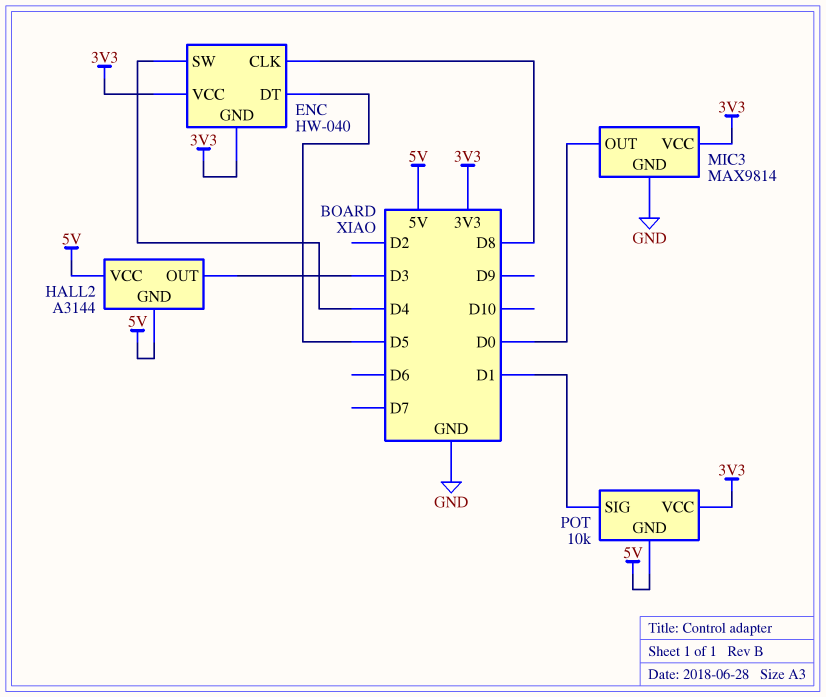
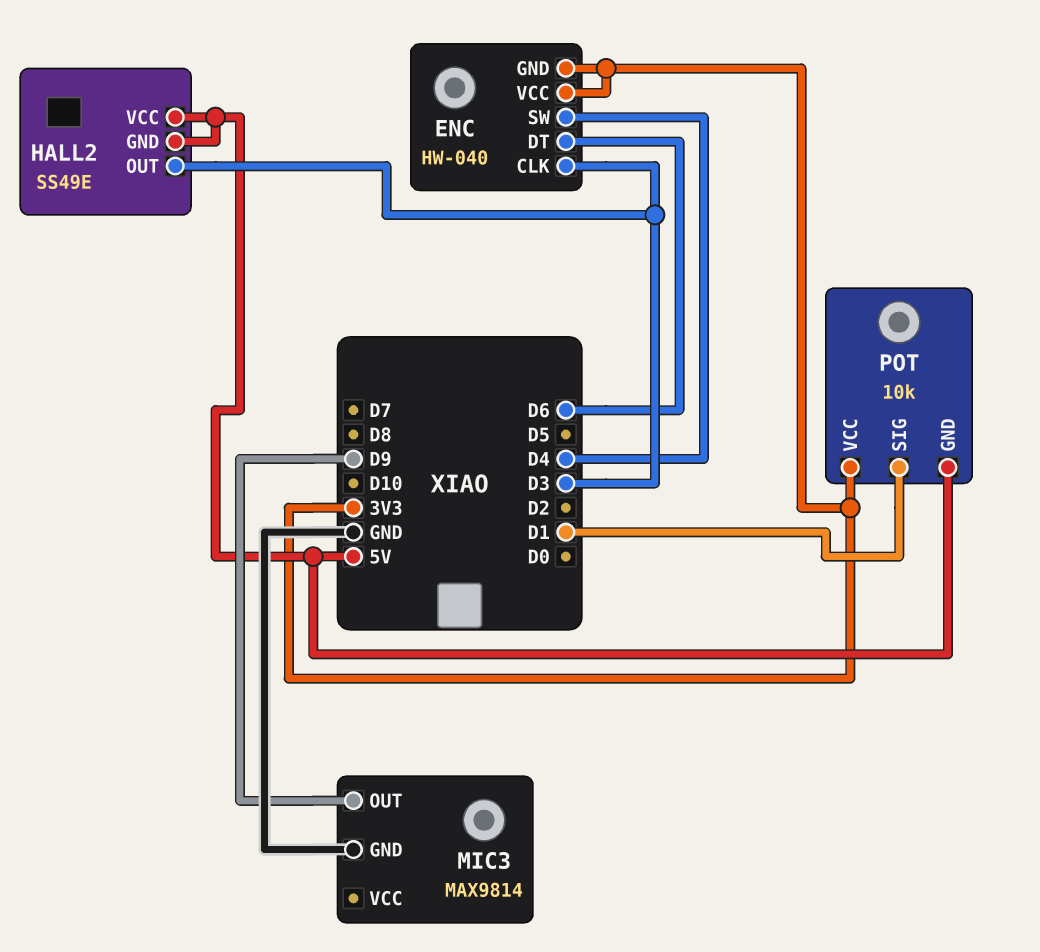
ENC pin CLK: D8 -> D3
ENC pin DT: D5 -> D6
HALL2: A3144 -> SS49E
MIC3 pin OUT: D0 -> D9
MIC3 pin VCC: 3V3 -> none

